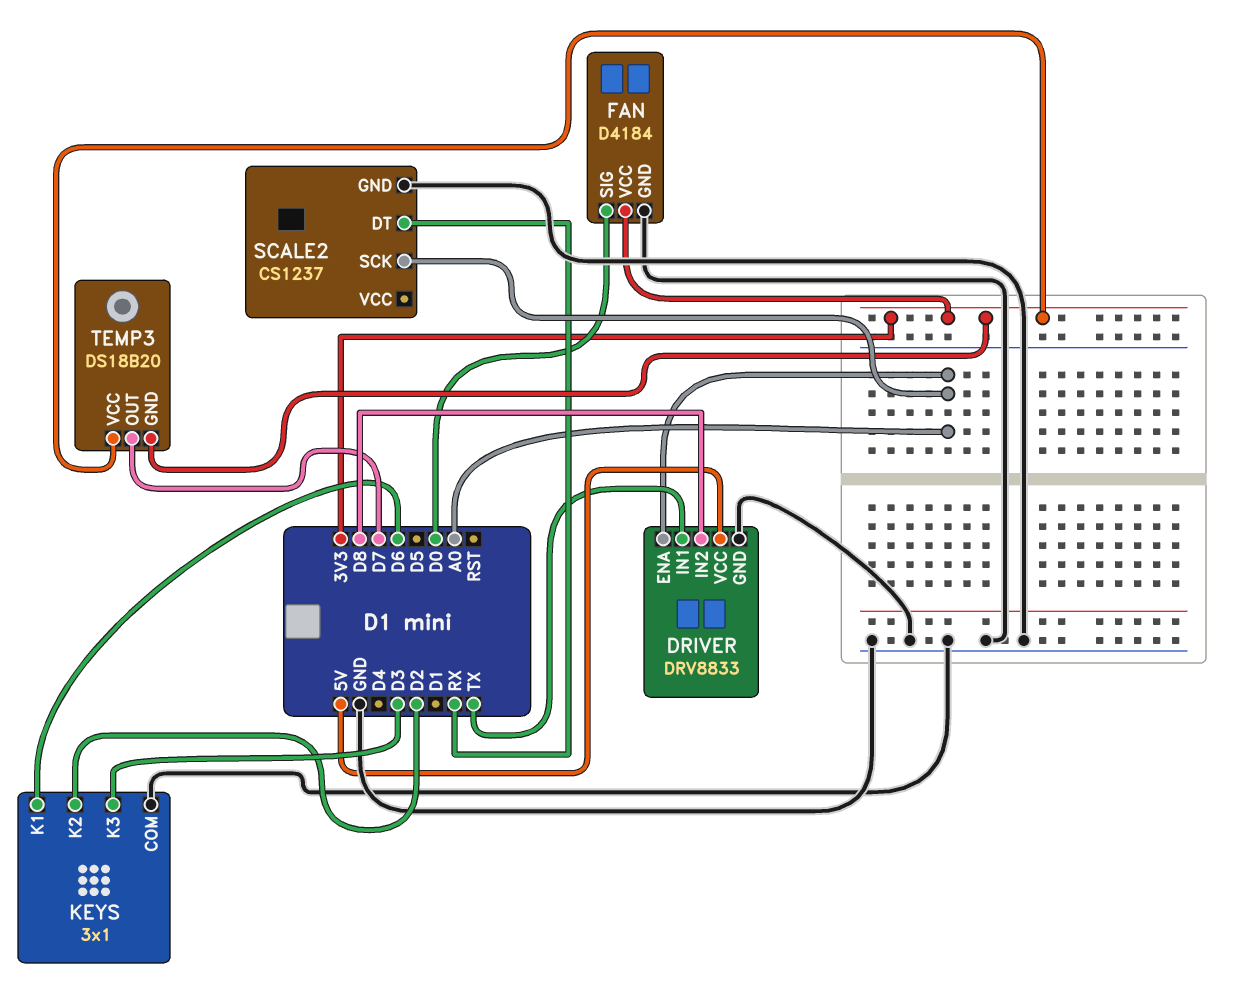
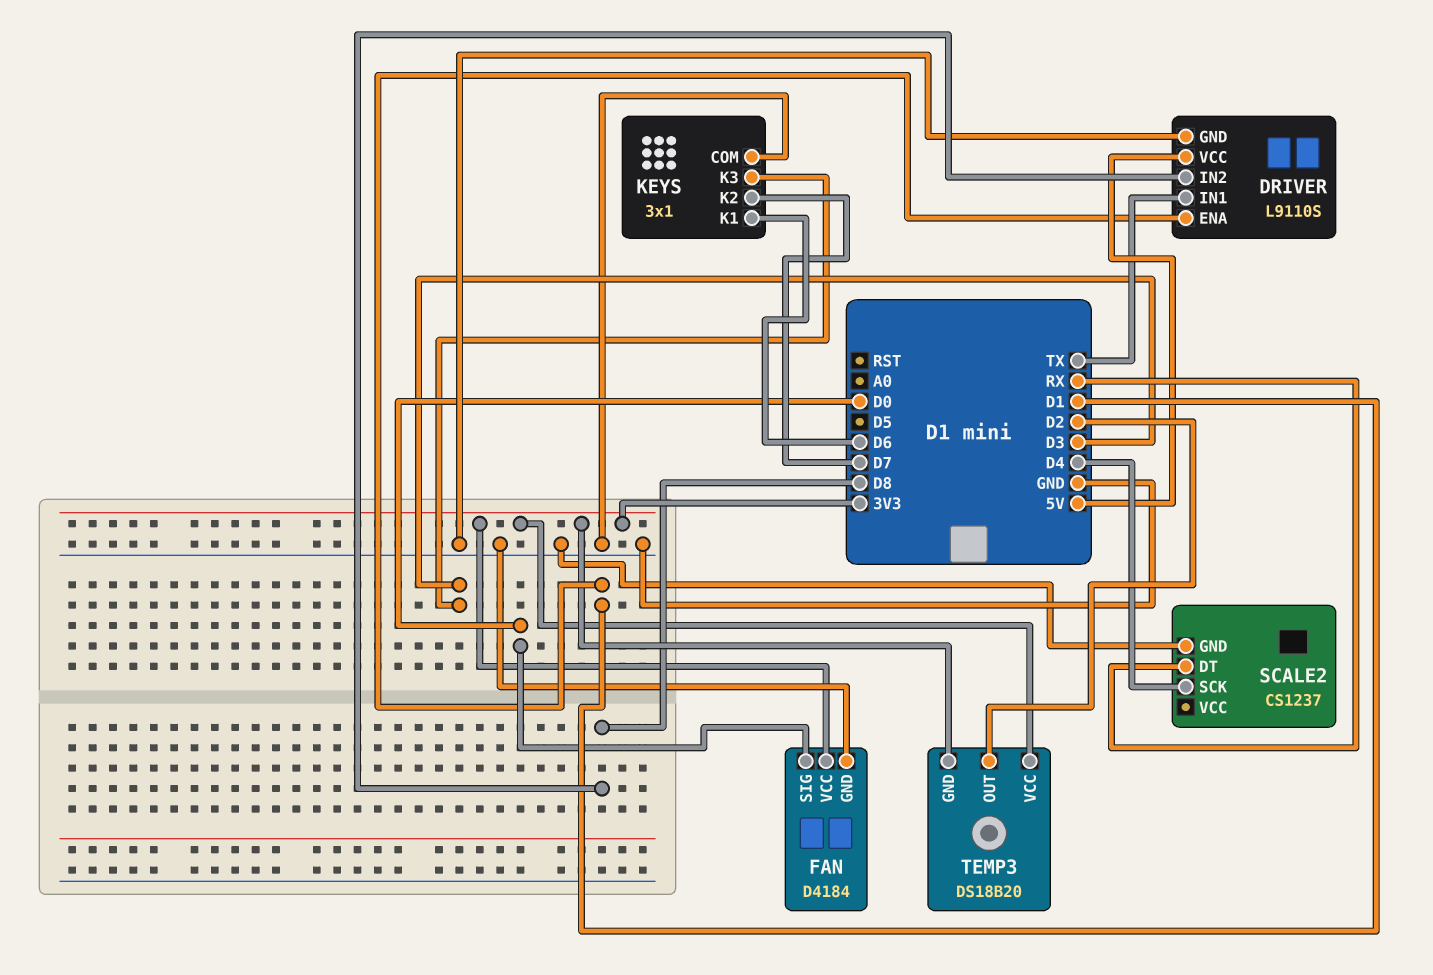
DRIVER: DRV8833 -> L9110S
DRIVER pin ENA: A0 -> D1
KEYS pin K2: D2 -> D7
SCALE2 pin SCK: A0 -> D4
TEMP3 pin OUT: D7 -> D2

